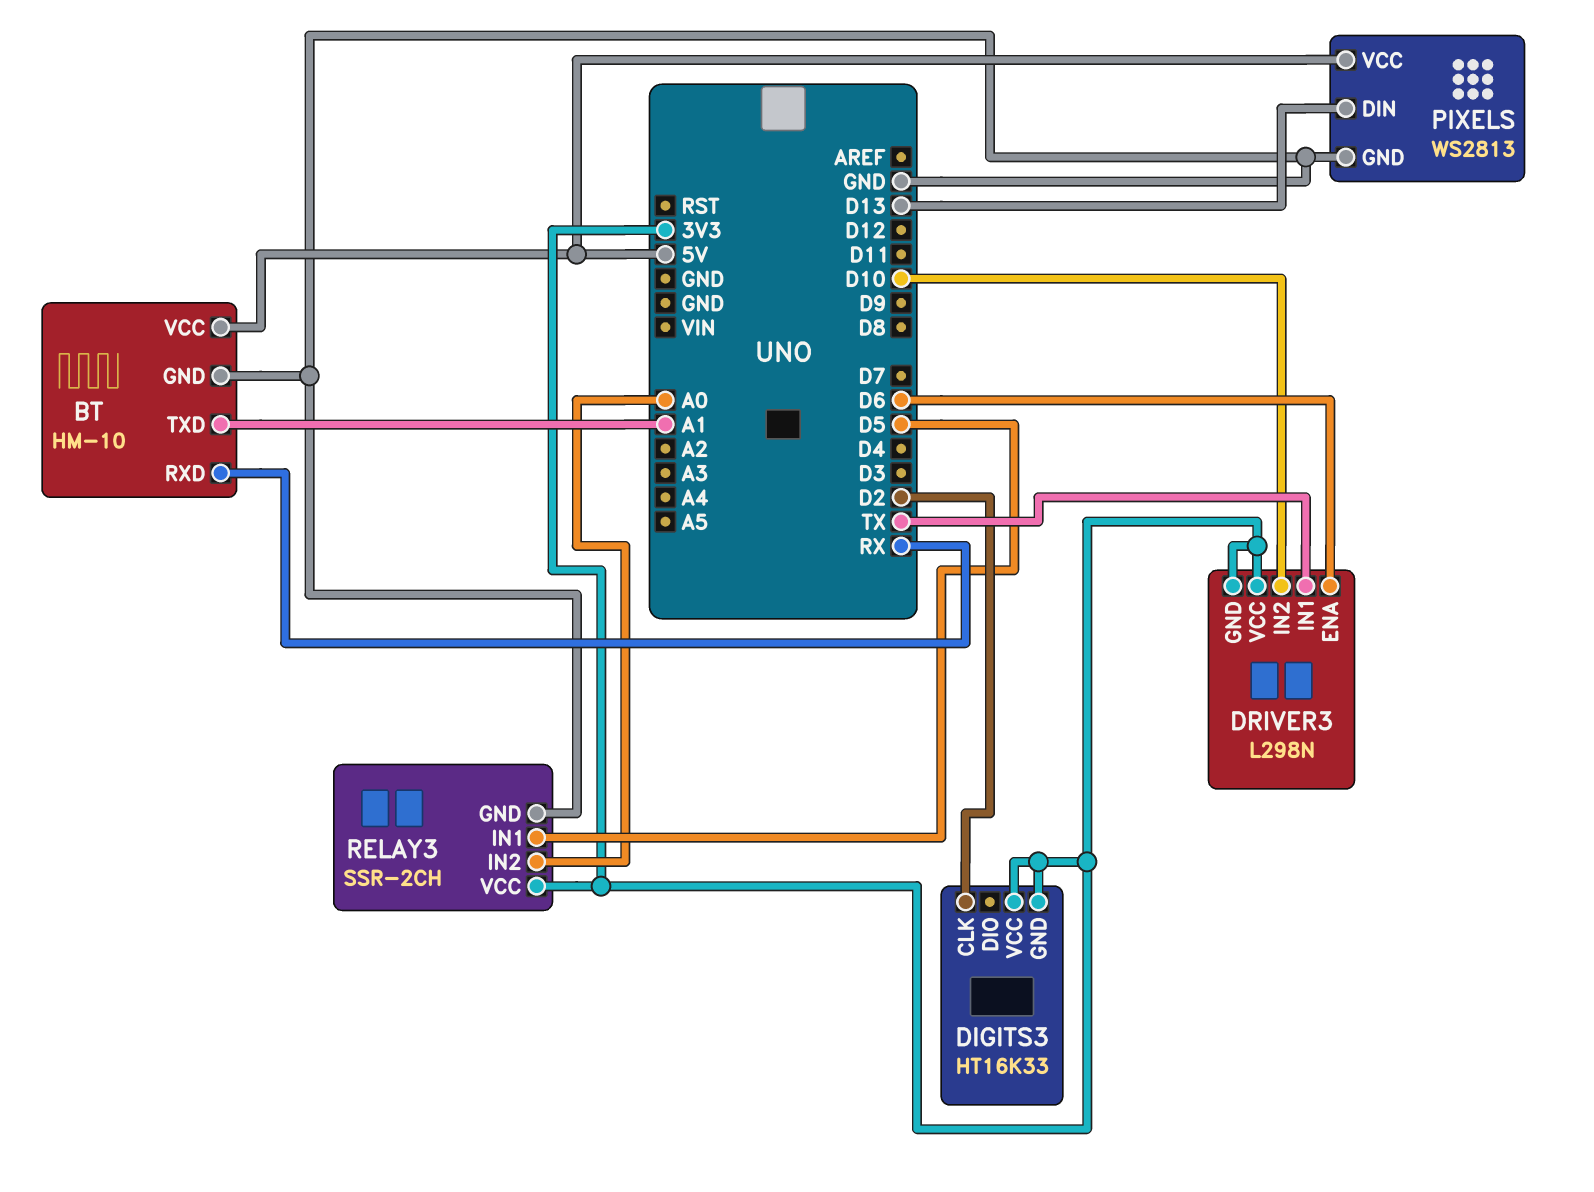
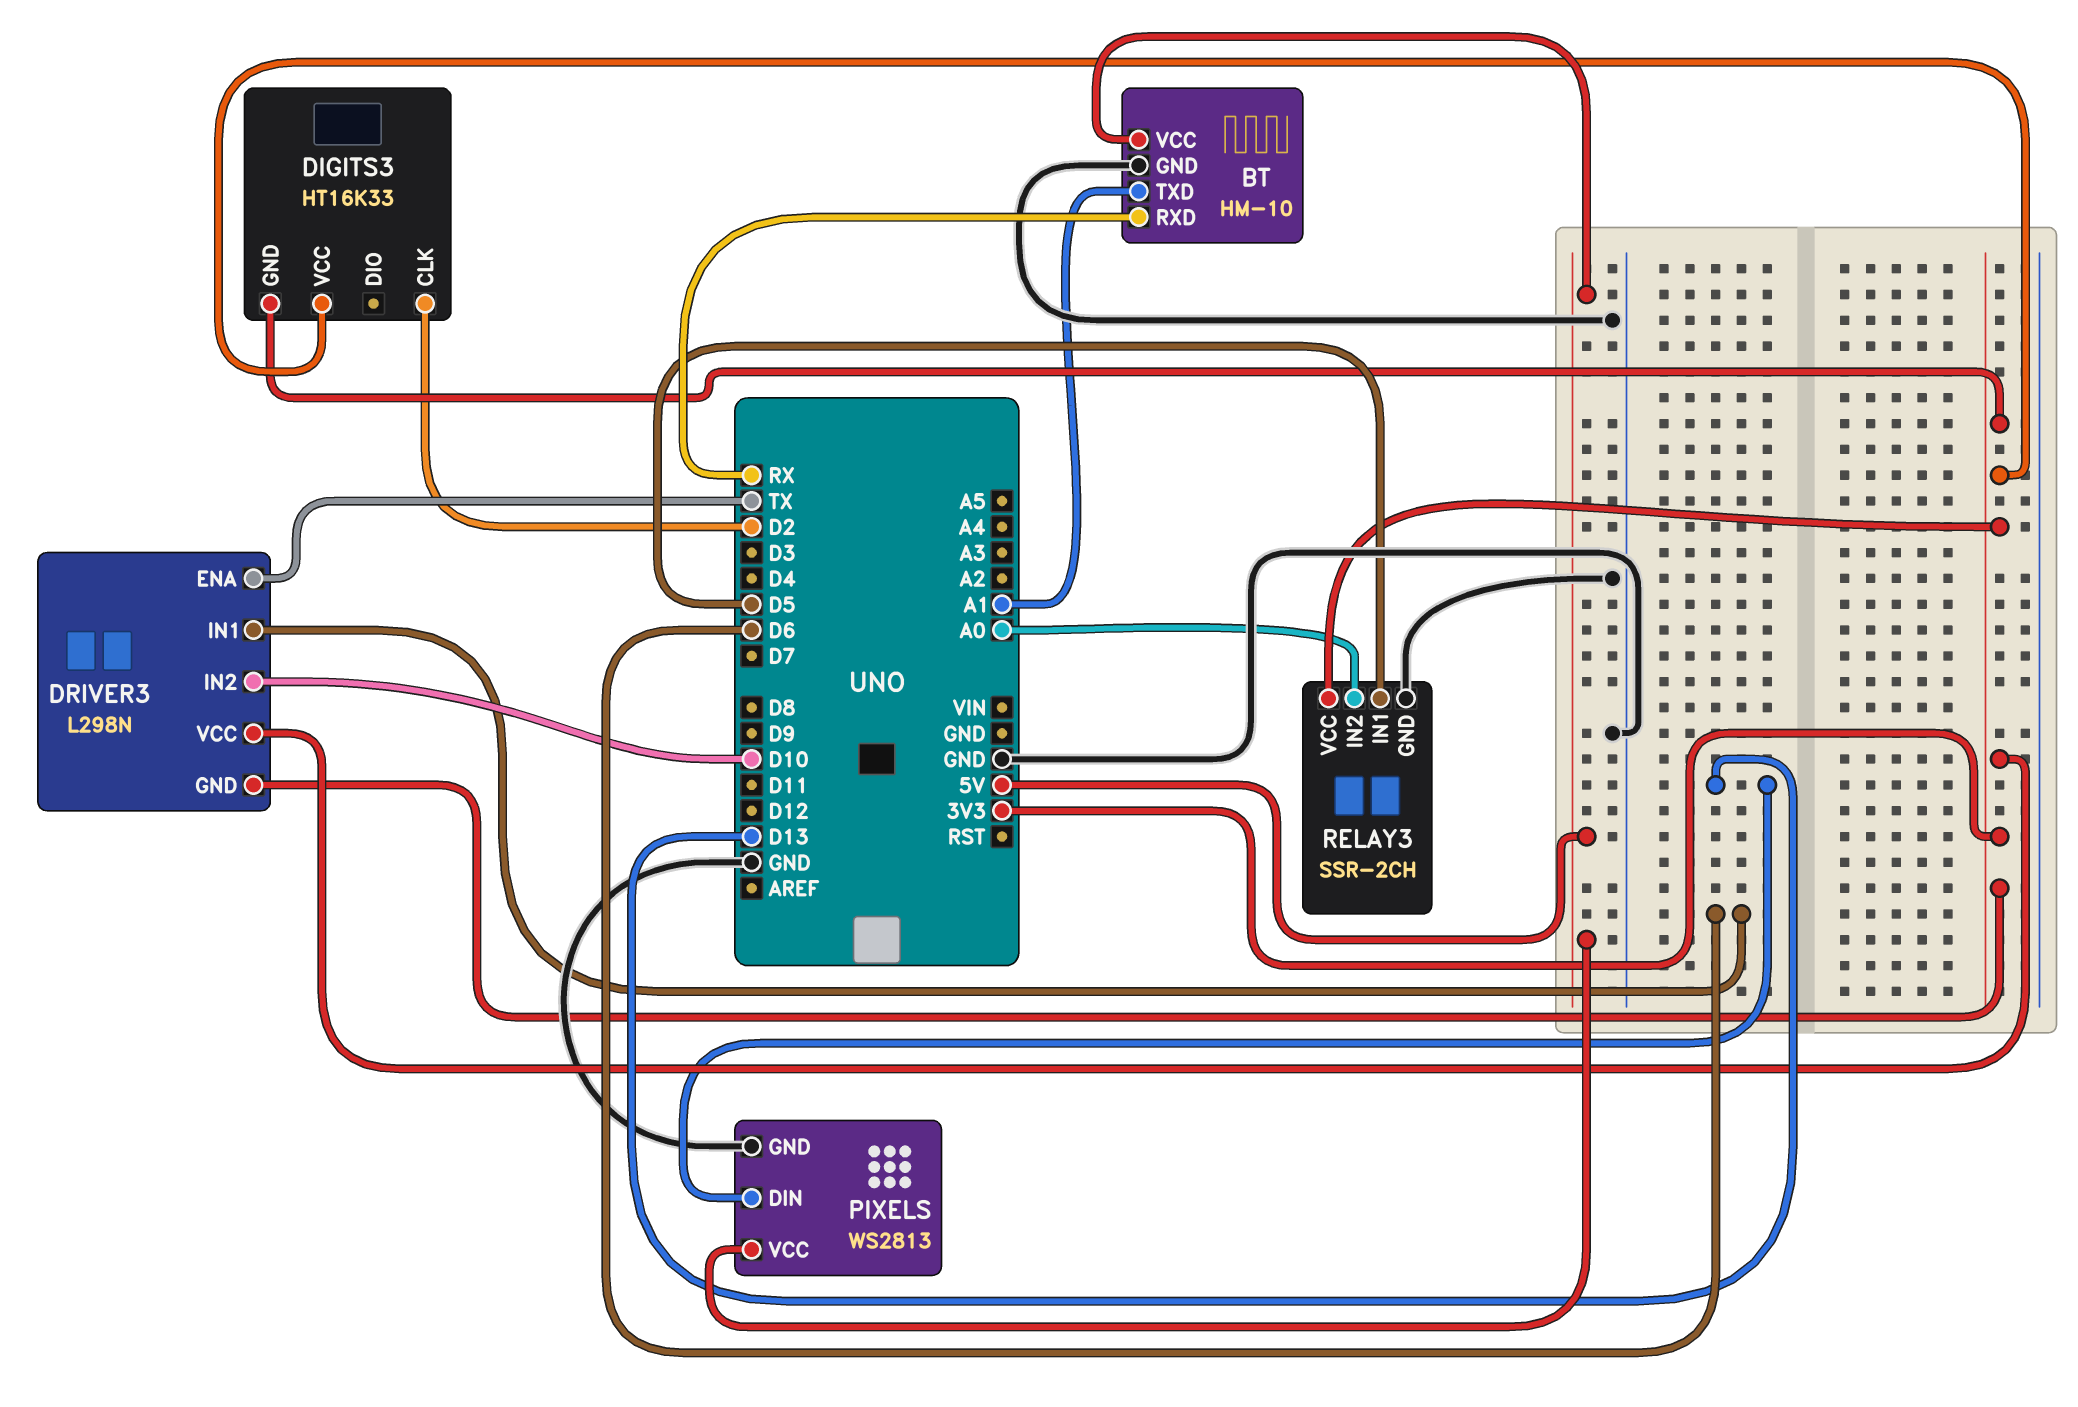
DRIVER3 pin ENA: D6 -> TX
DRIVER3 pin IN1: TX -> D6

